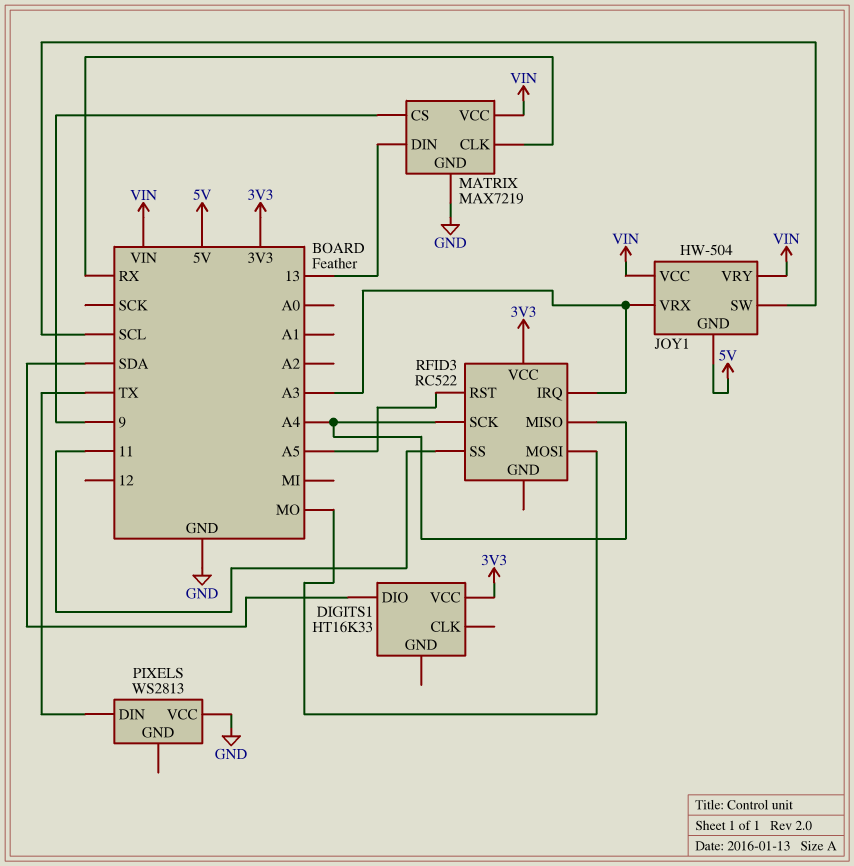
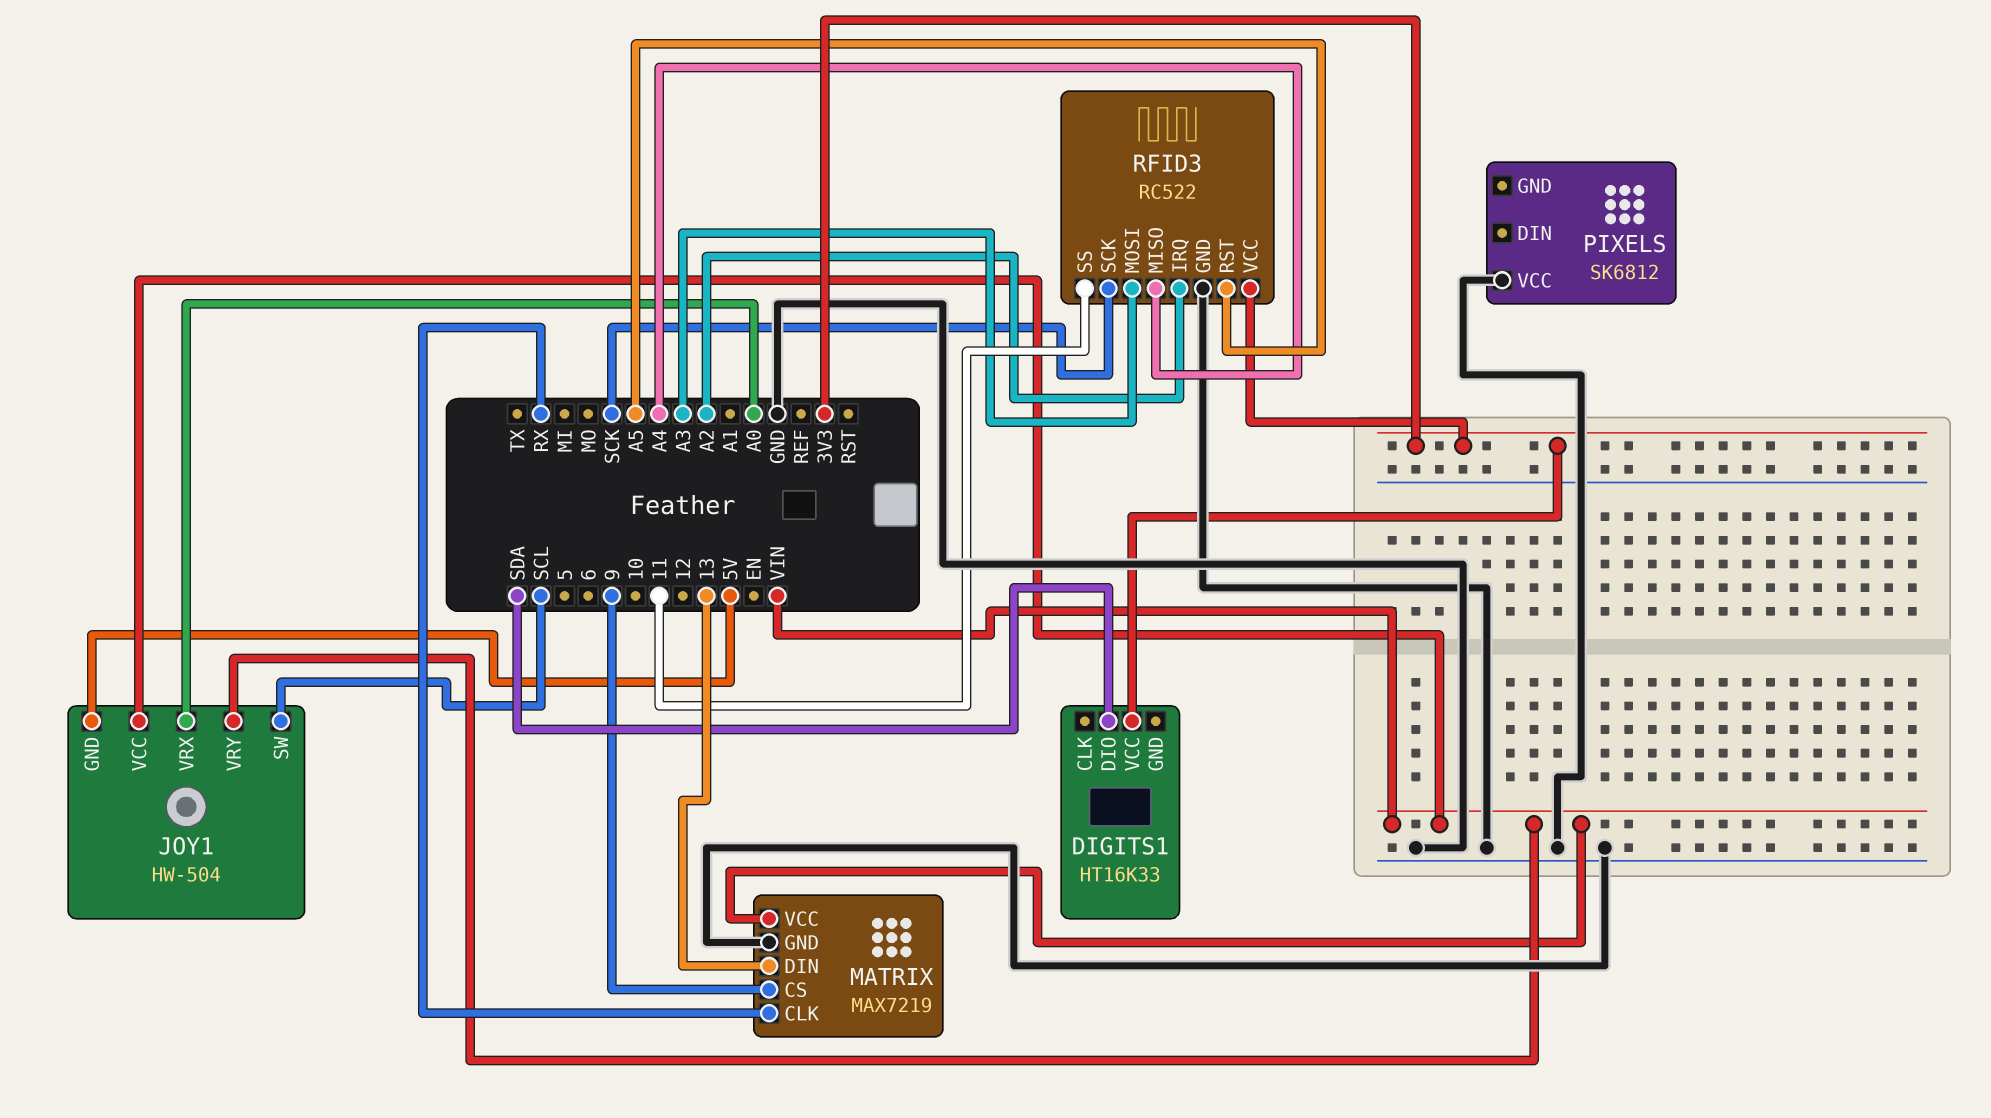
JOY1 pin VRX: A3 -> A0
PIXELS: WS2813 -> SK6812
PIXELS pin DIN: TX -> none
RFID3 pin GND: none -> GND
RFID3 pin IRQ: A3 -> A2
RFID3 pin MOSI: MO -> A3
RFID3 pin SCK: A4 -> SCK

